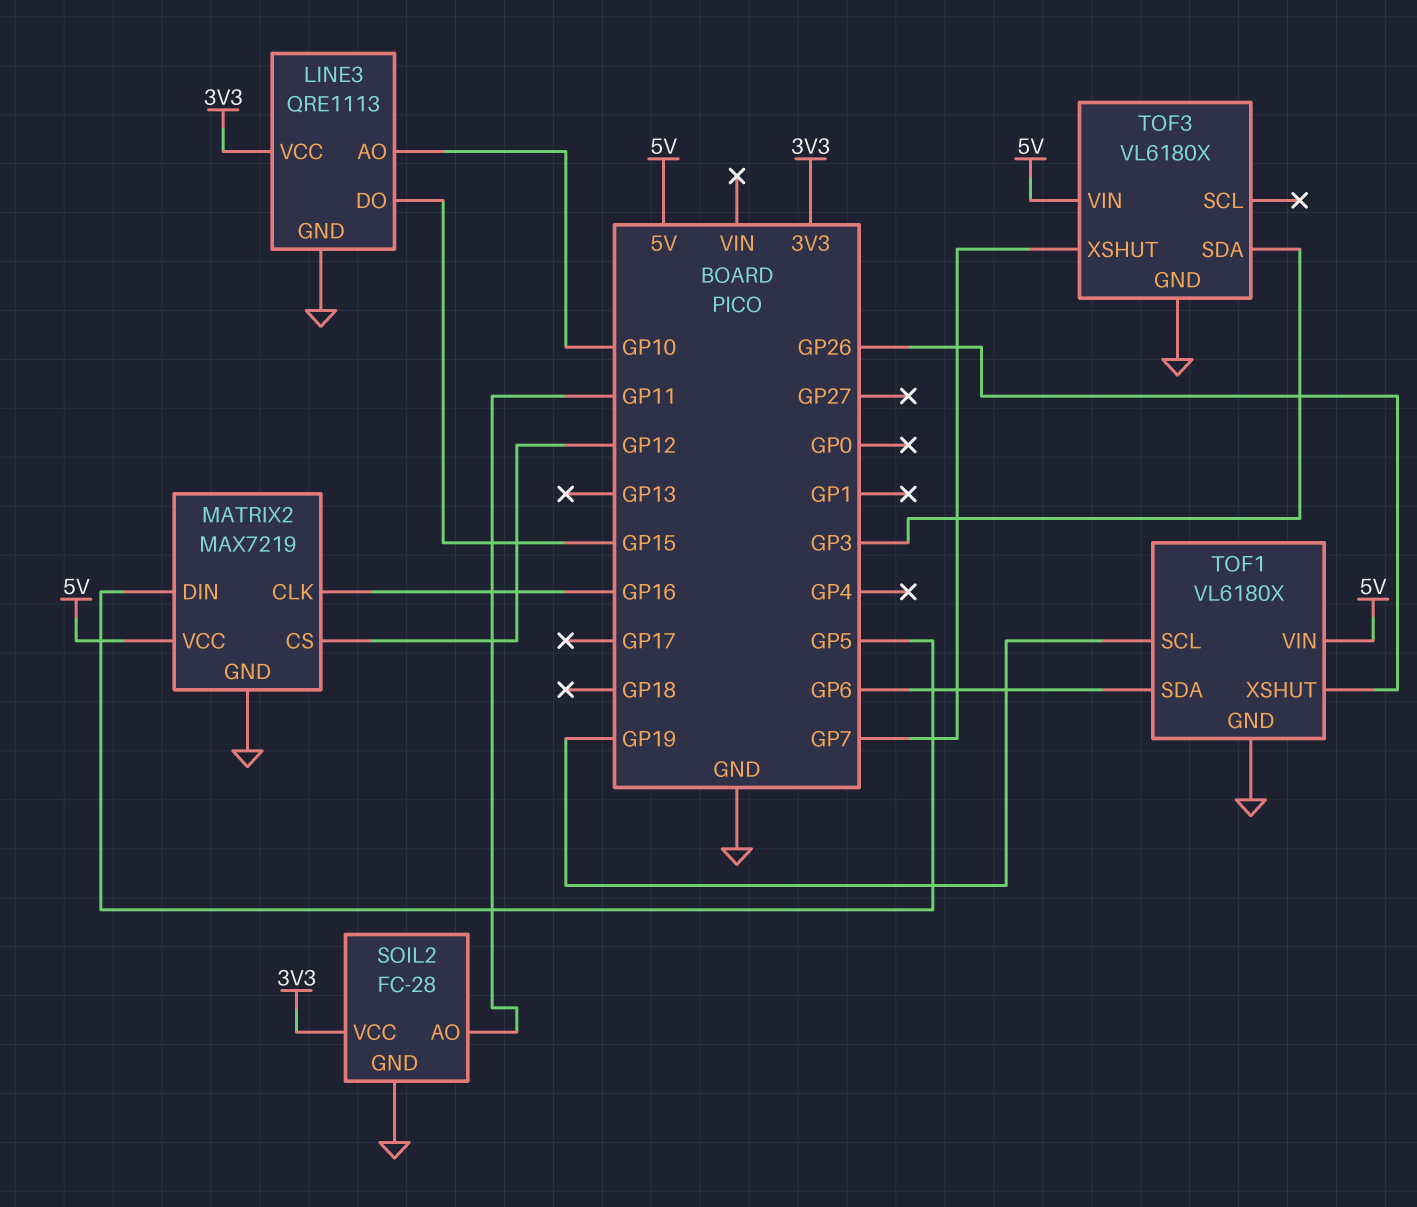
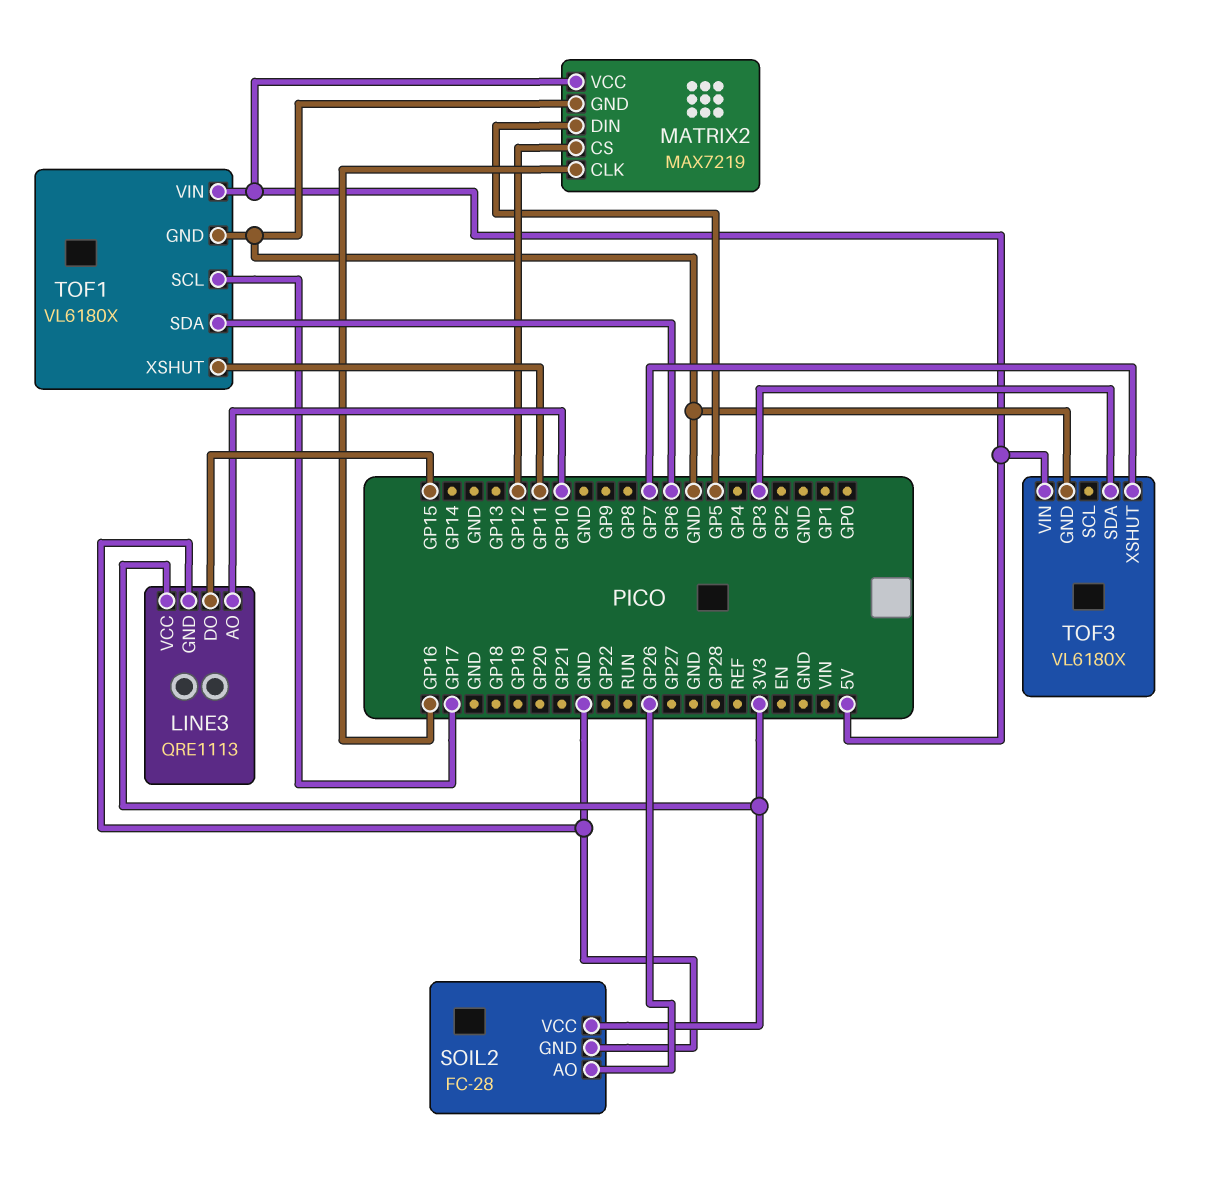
SOIL2 pin AO: GP11 -> GP26
TOF1 pin SCL: GP19 -> GP17
TOF1 pin XSHUT: GP26 -> GP11

